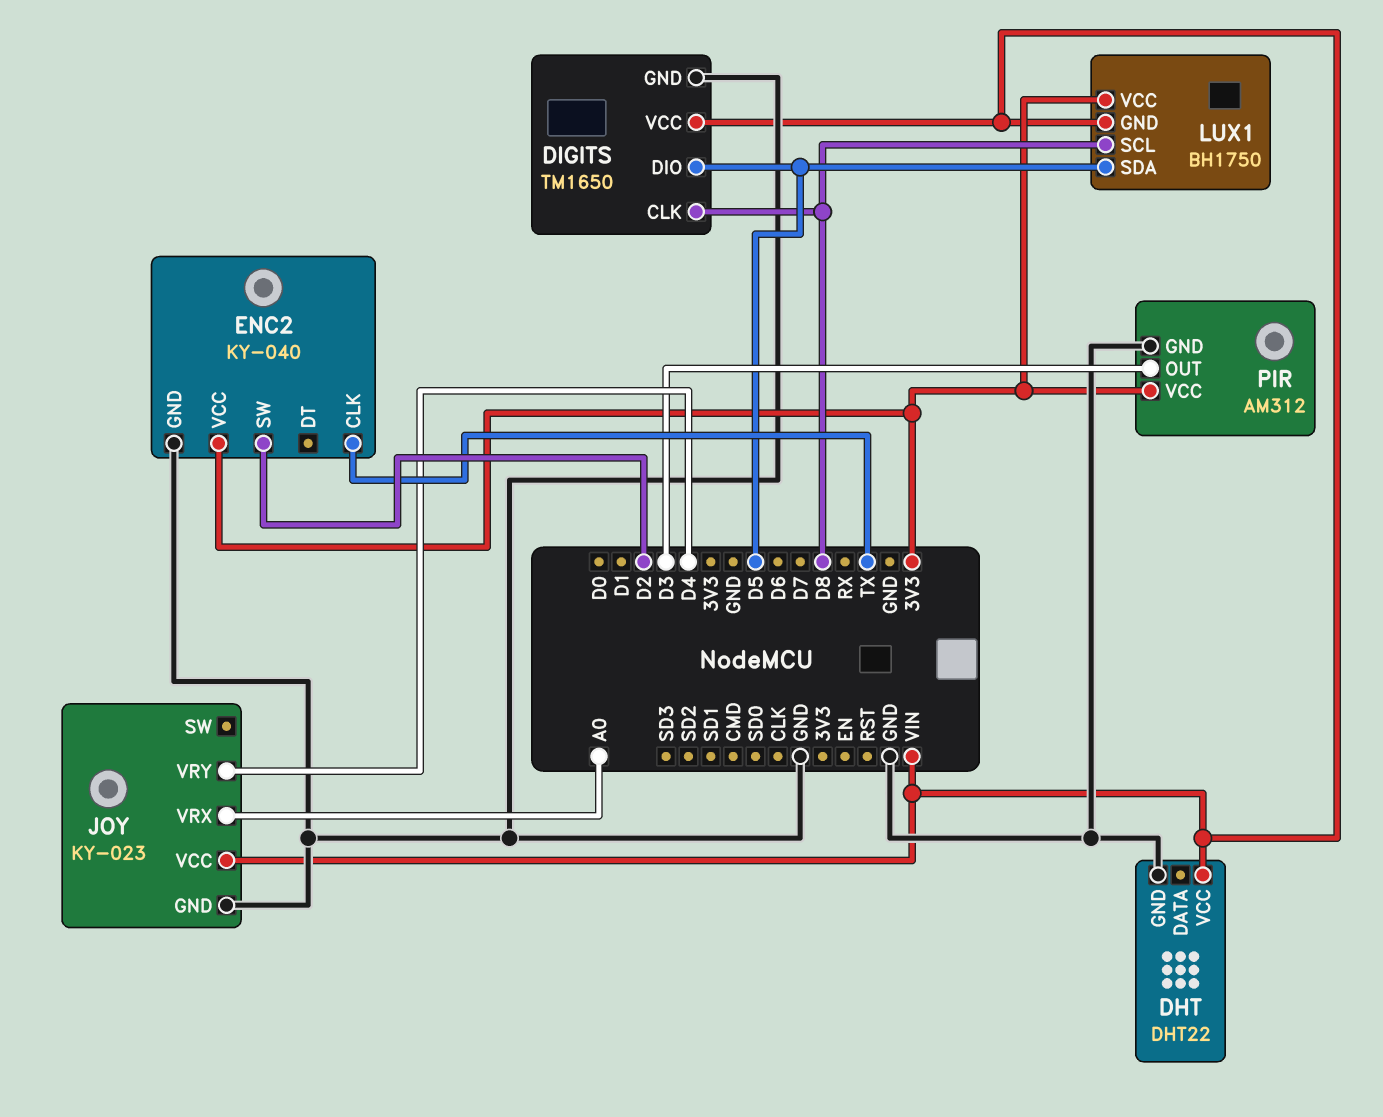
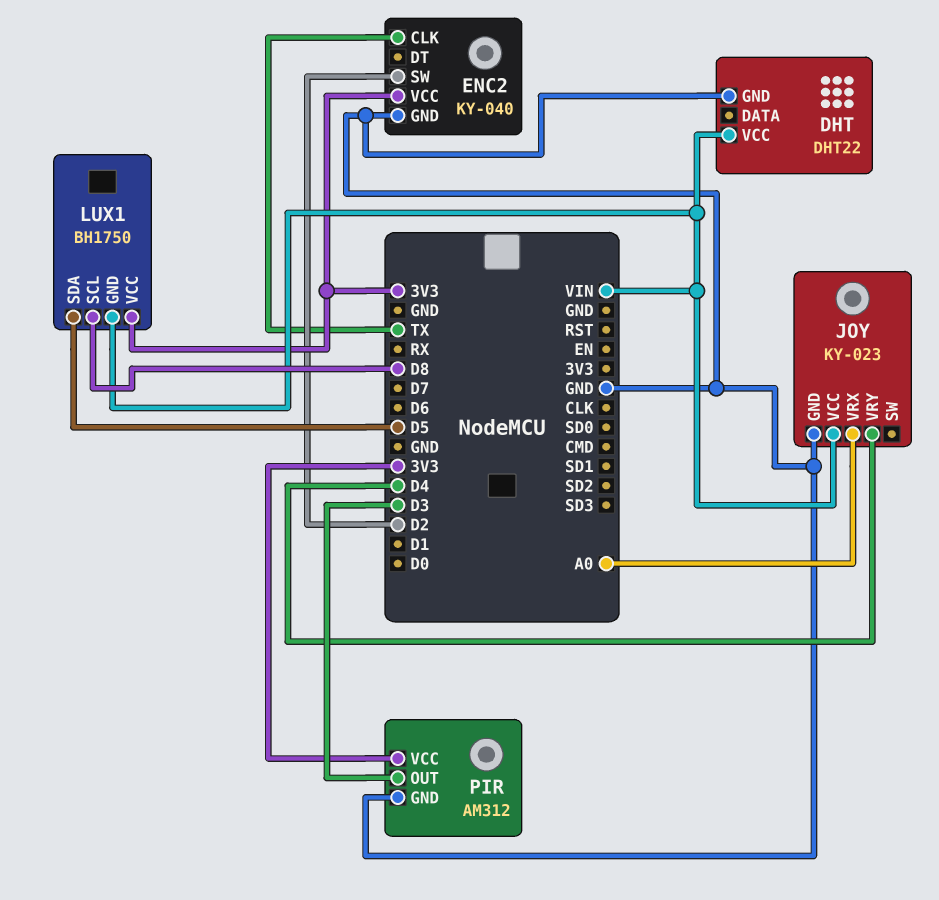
DIGITS: TM1650 -> none
DIGITS pin CLK: D8 -> none
DIGITS pin DIO: D5 -> none
DIGITS pin GND: GND -> none
DIGITS pin VCC: VIN -> none

